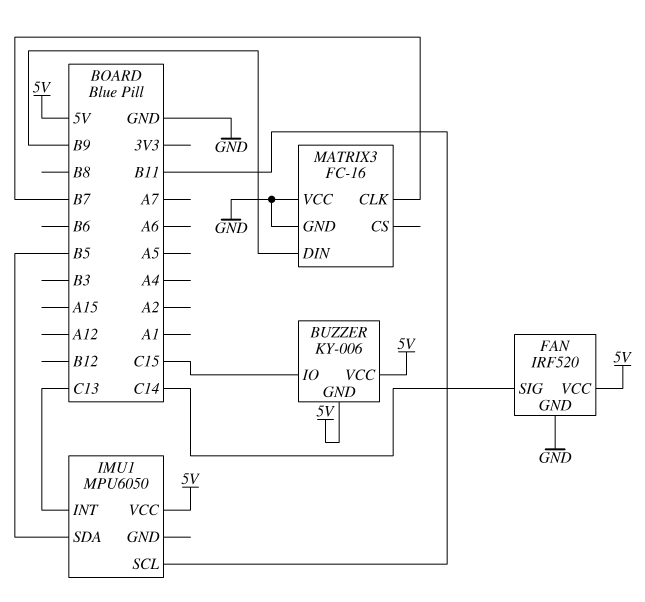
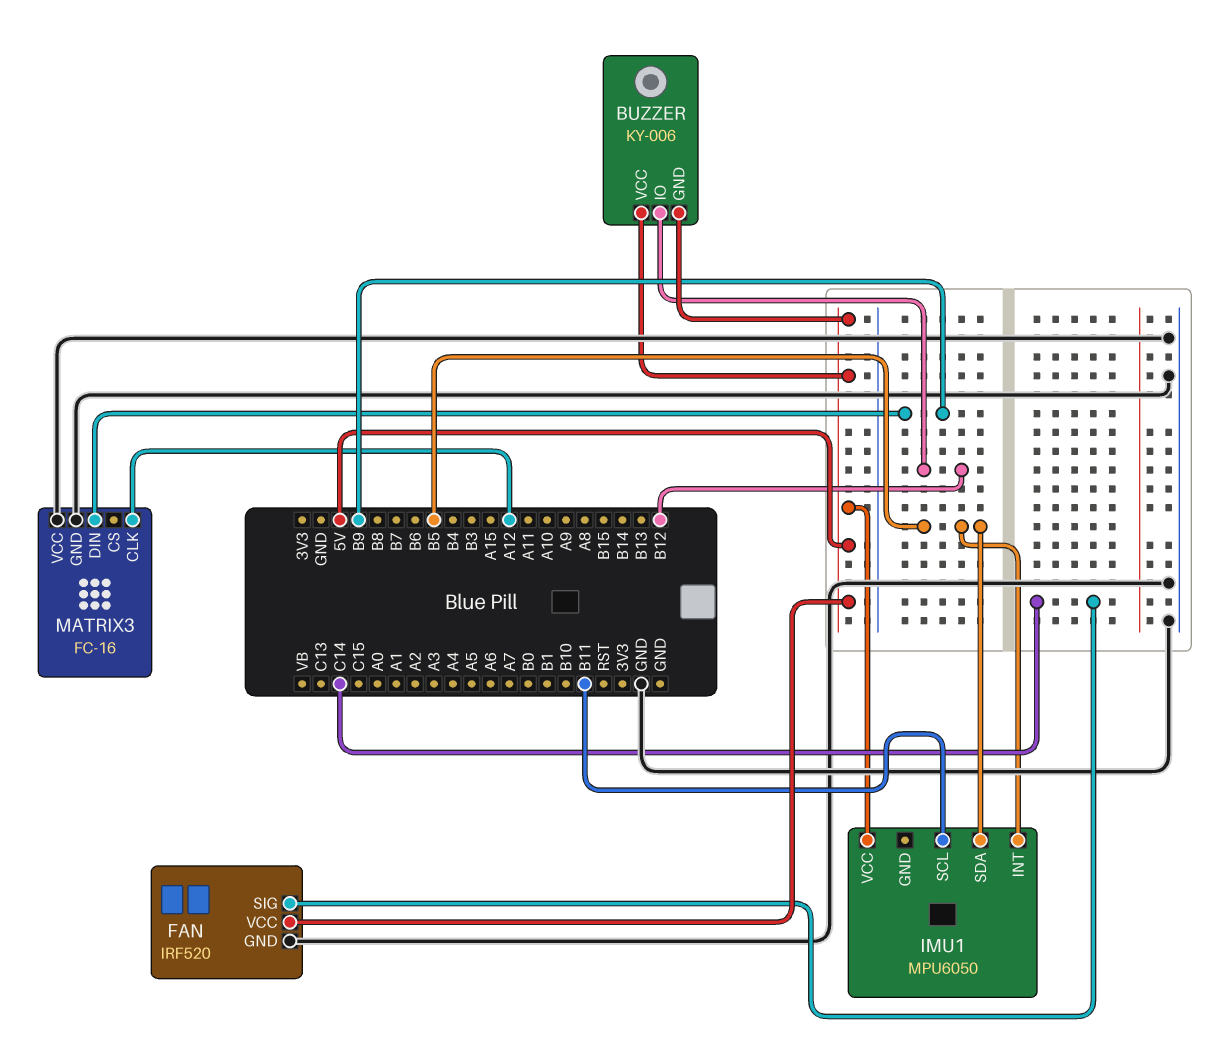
BUZZER pin IO: C15 -> B12
IMU1 pin INT: C13 -> B5
MATRIX3 pin CLK: B7 -> A12

